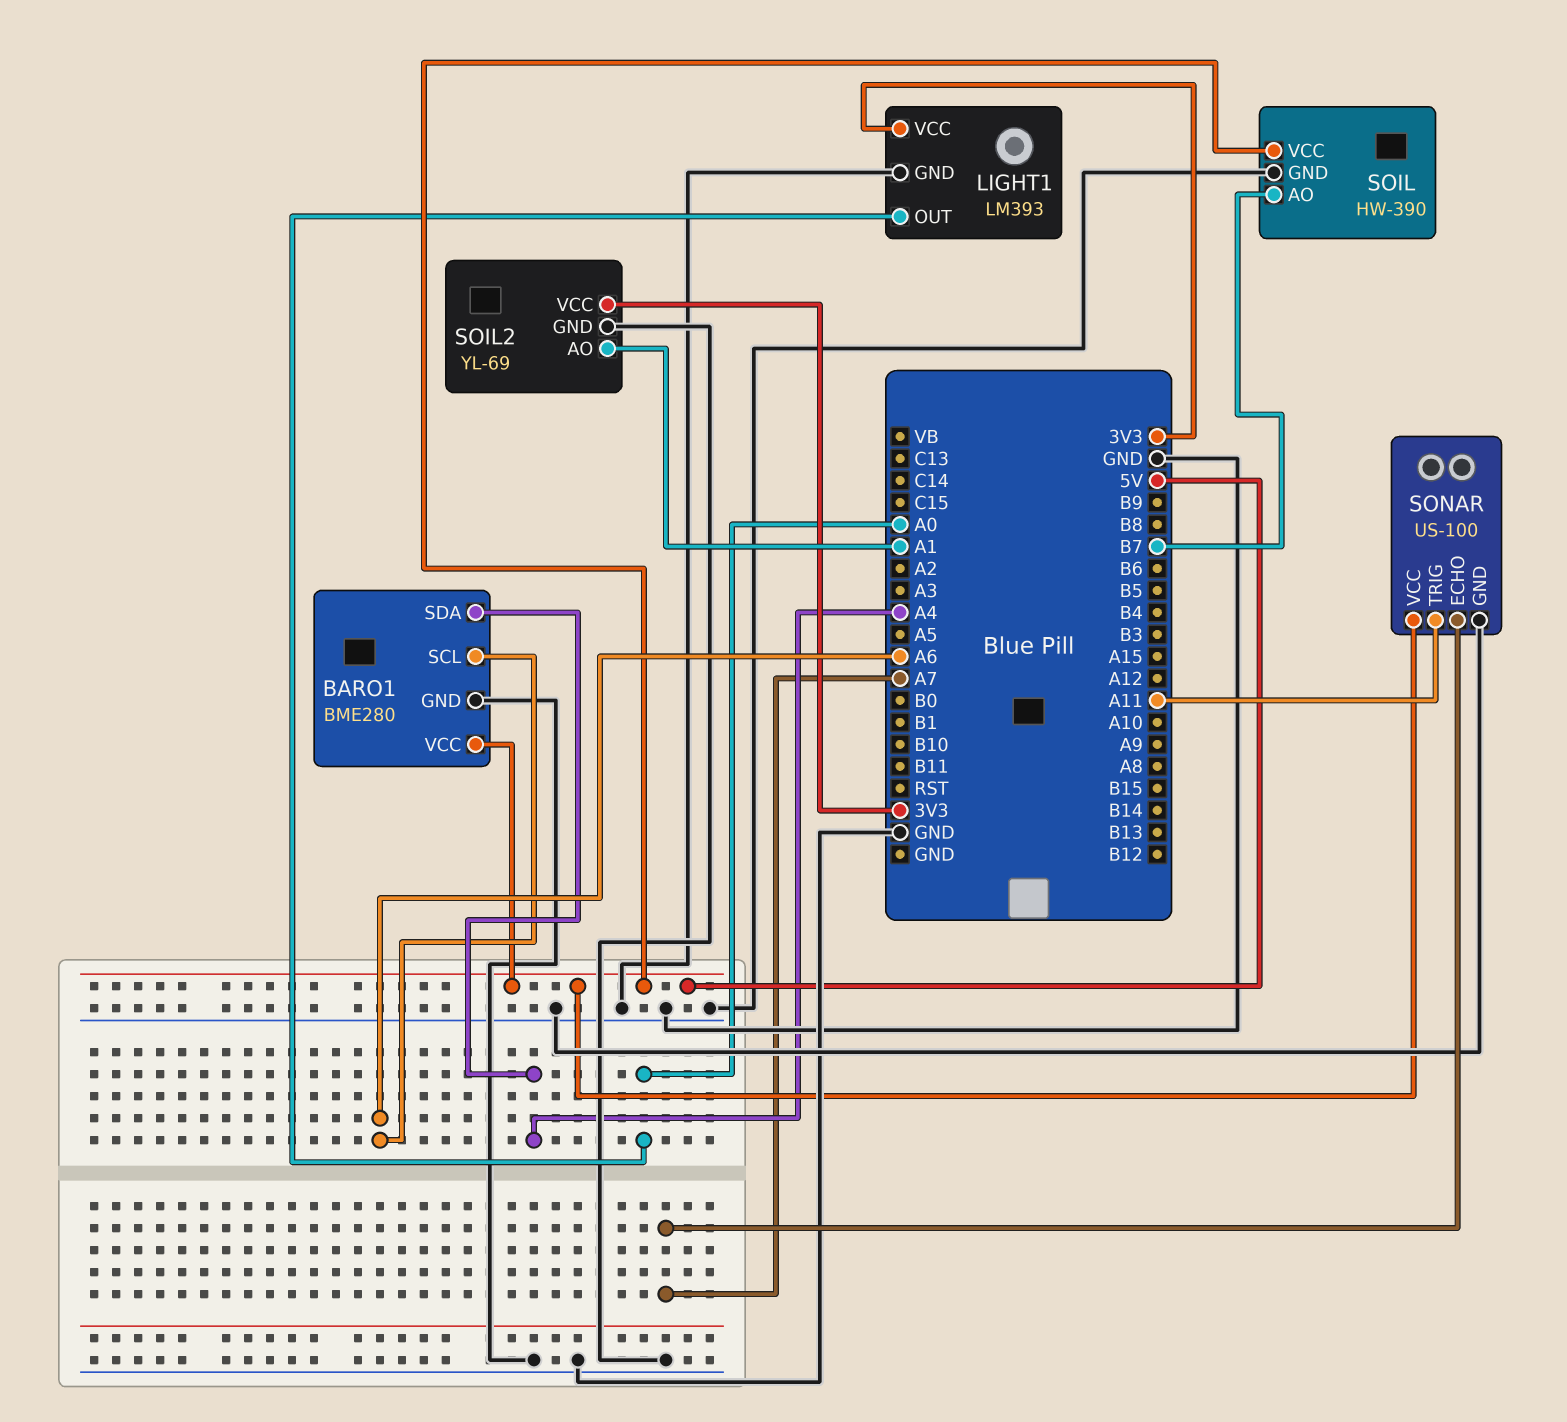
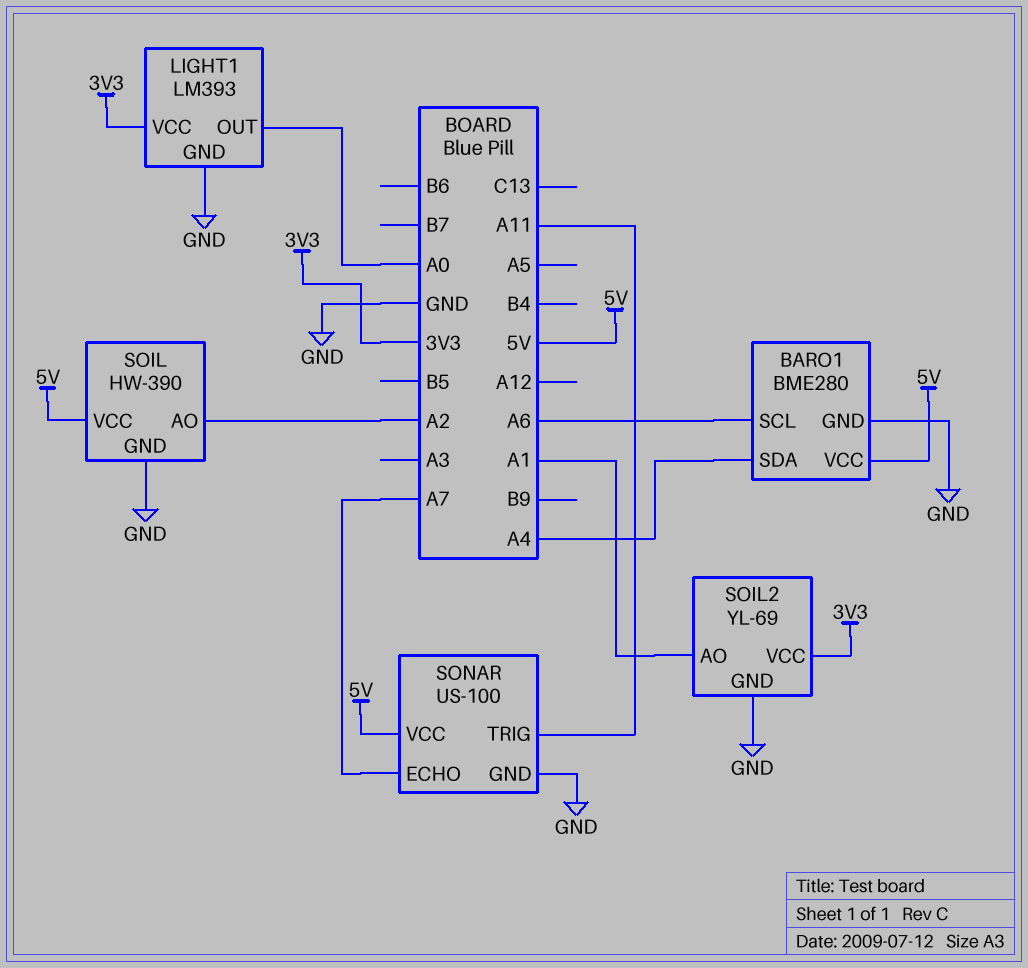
SOIL pin AO: B7 -> A2

